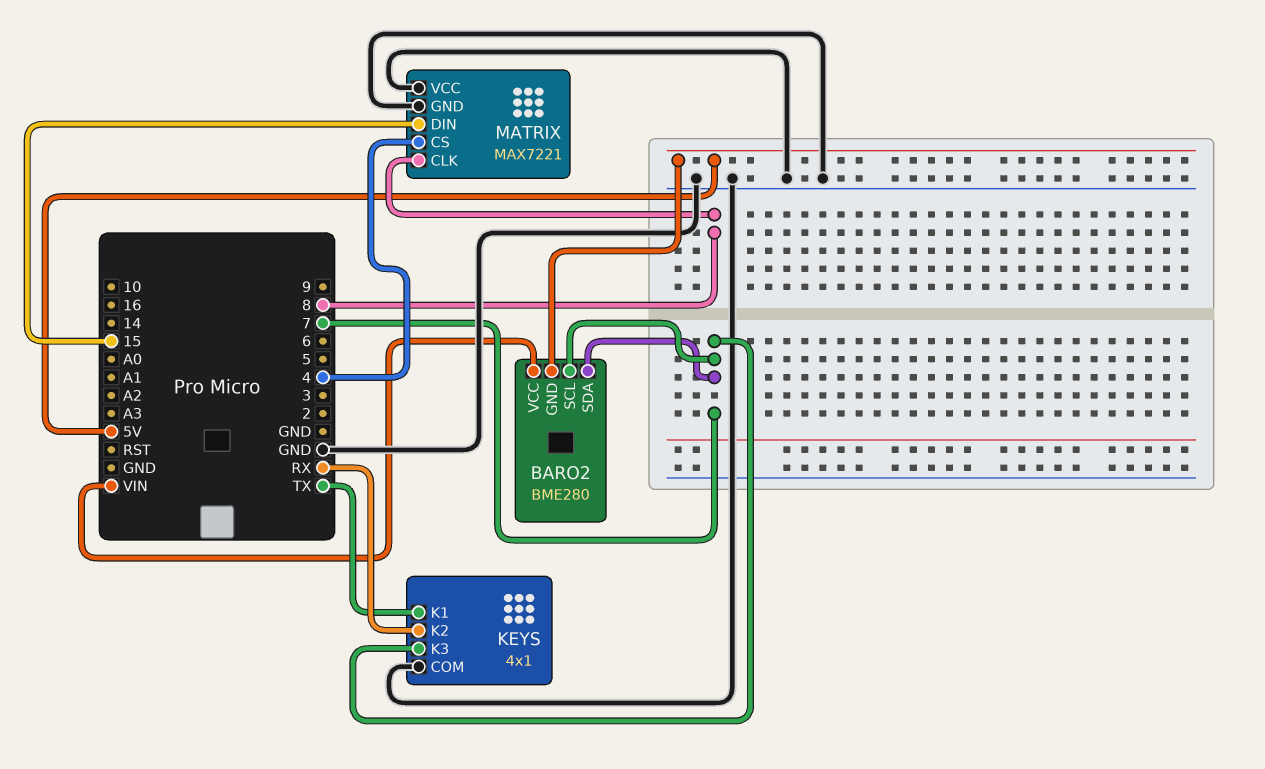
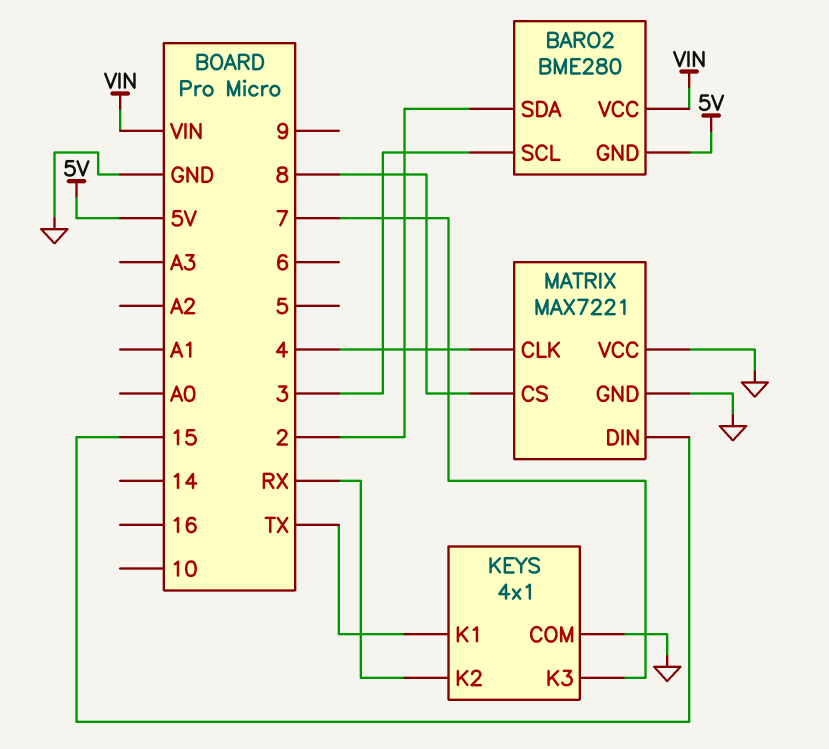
BARO2 pin SCL: 7 -> 3
BARO2 pin SDA: 7 -> 2
MATRIX pin CLK: 8 -> 4
MATRIX pin CS: 4 -> 8

